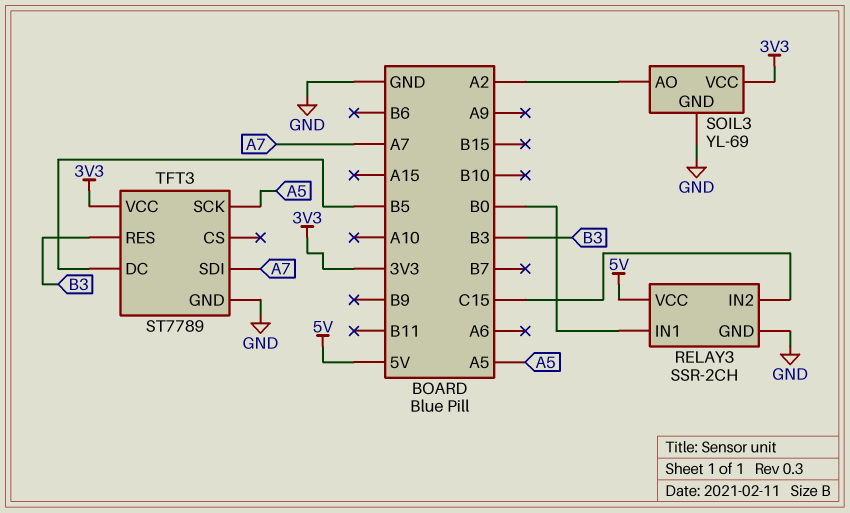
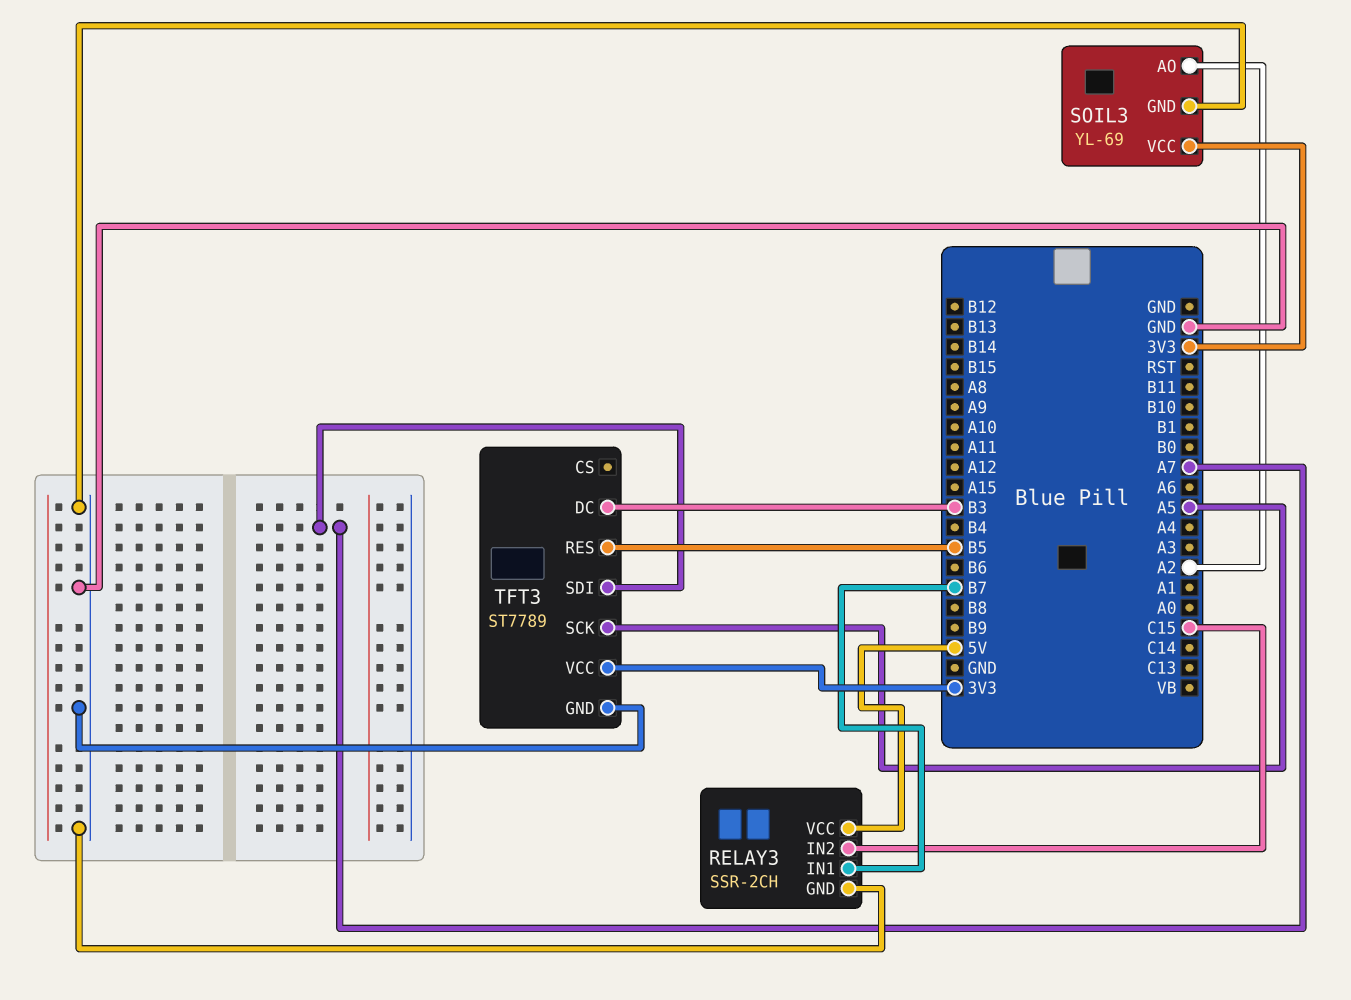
RELAY3 pin IN1: B0 -> B7
TFT3 pin DC: B5 -> B3
TFT3 pin RES: B3 -> B5

